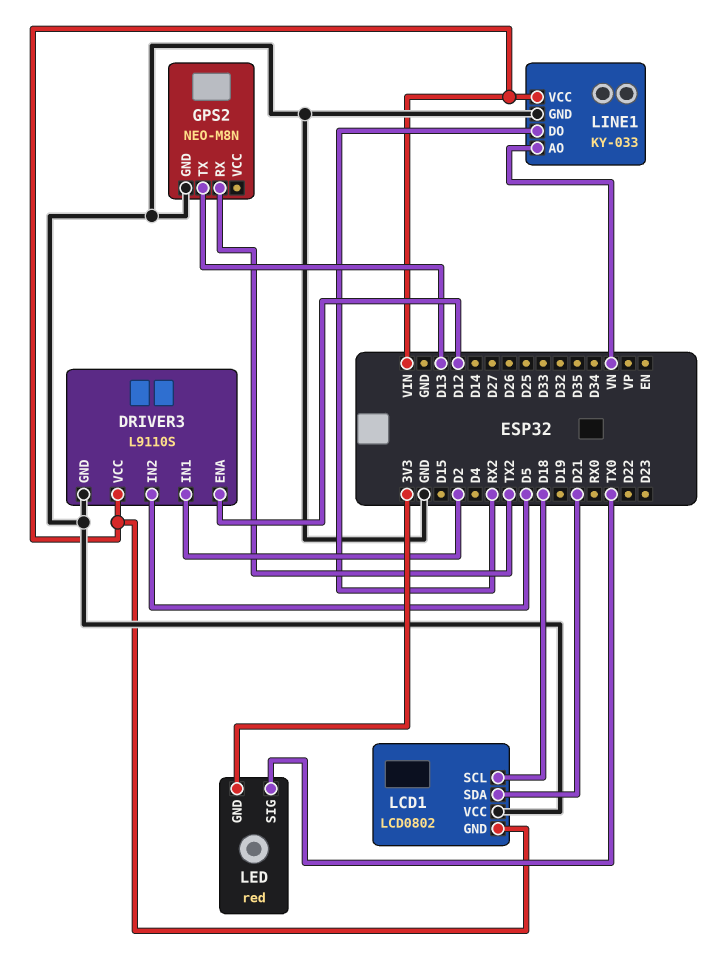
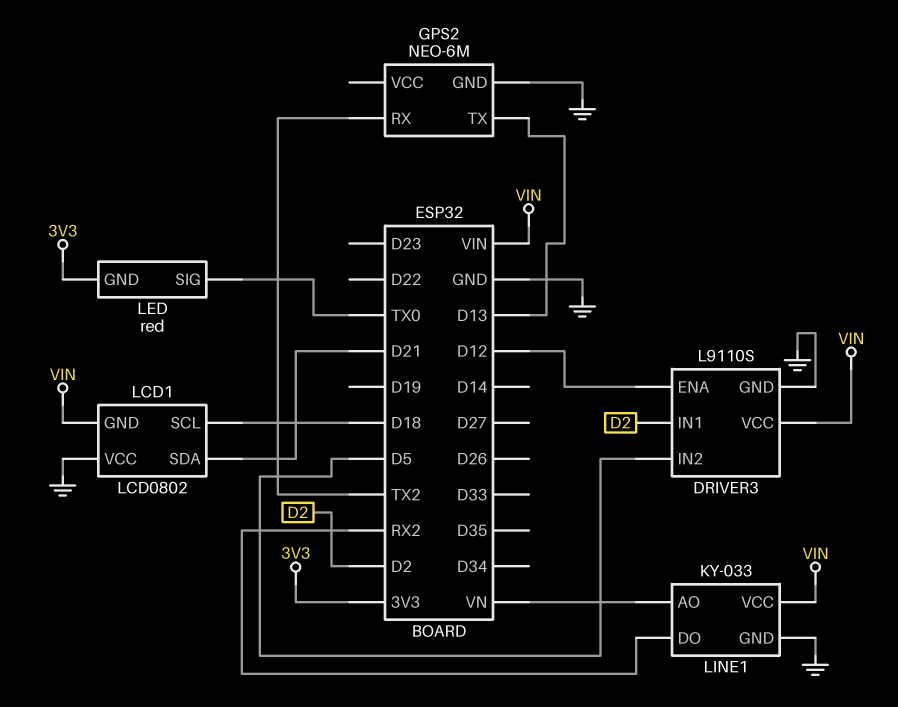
GPS2: NEO-M8N -> NEO-6M

